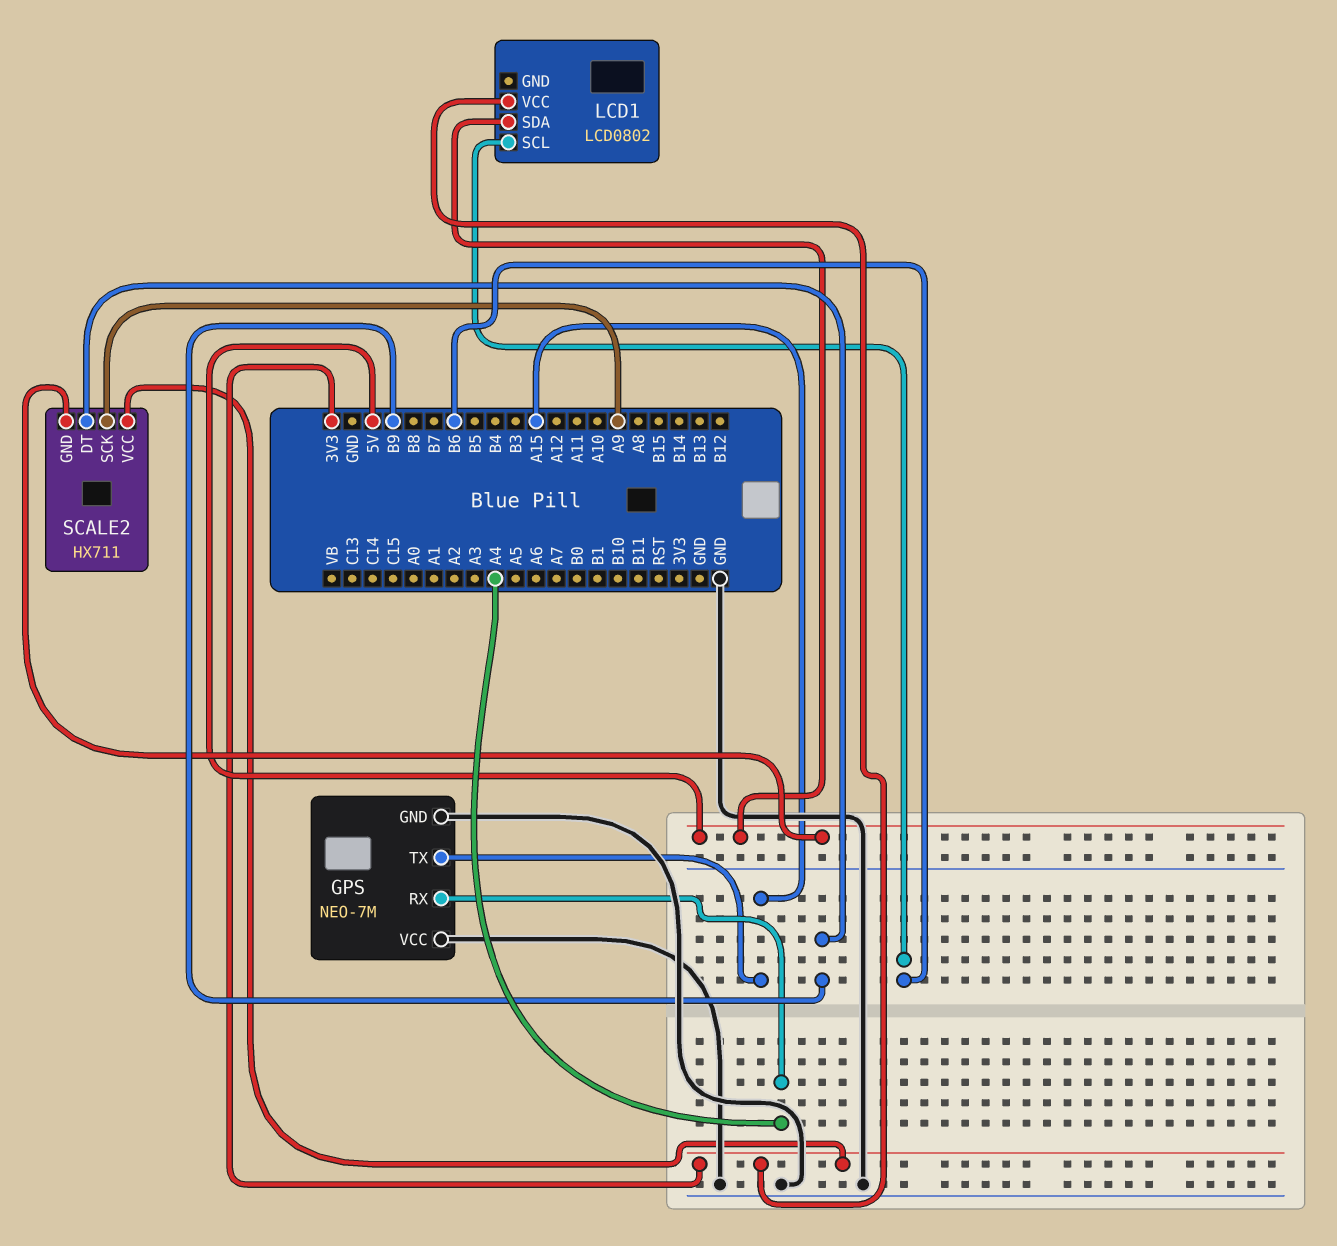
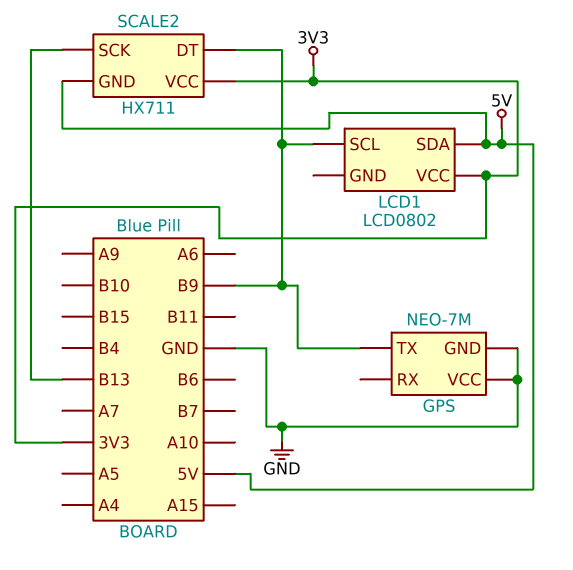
GPS pin RX: A4 -> none
GPS pin TX: A15 -> B9
LCD1 pin SCL: B6 -> B9
SCALE2 pin SCK: A9 -> B13

